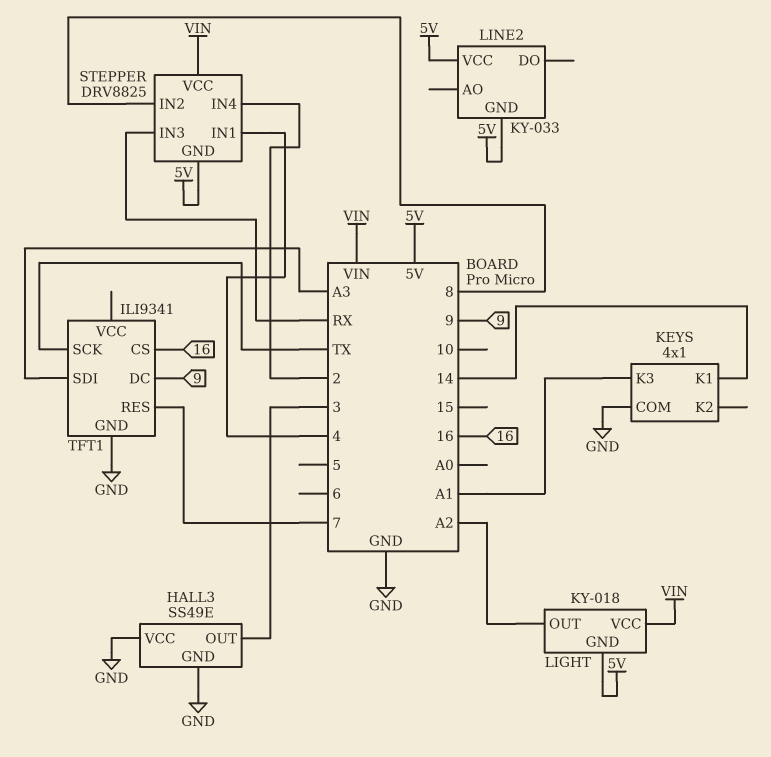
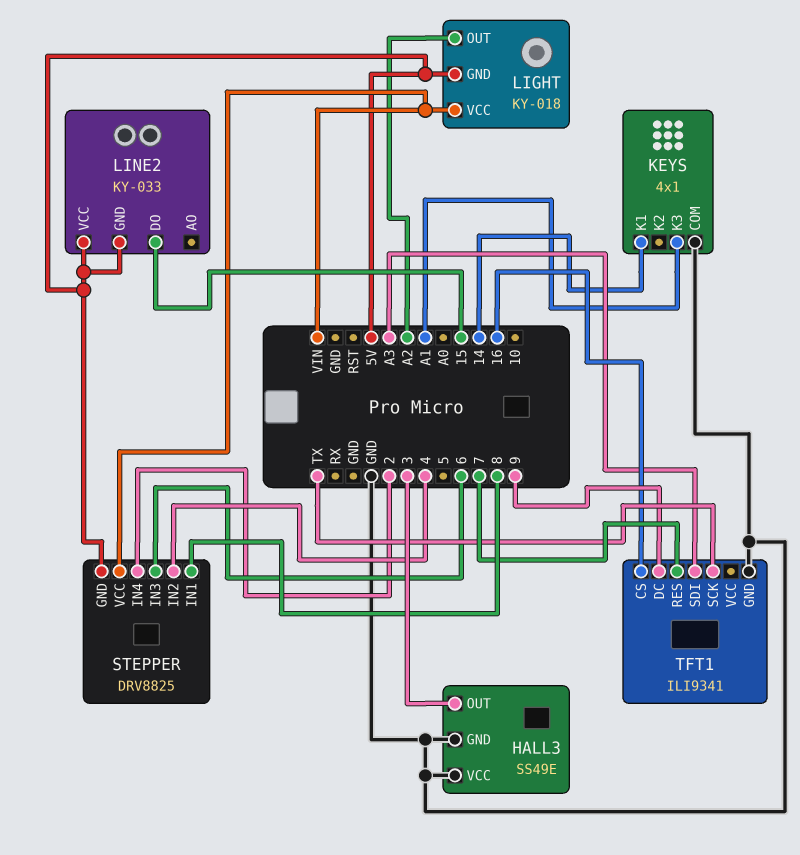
LINE2 pin DO: none -> 15
STEPPER pin IN1: 4 -> 8
STEPPER pin IN2: 8 -> 4
STEPPER pin IN3: RX -> 6

